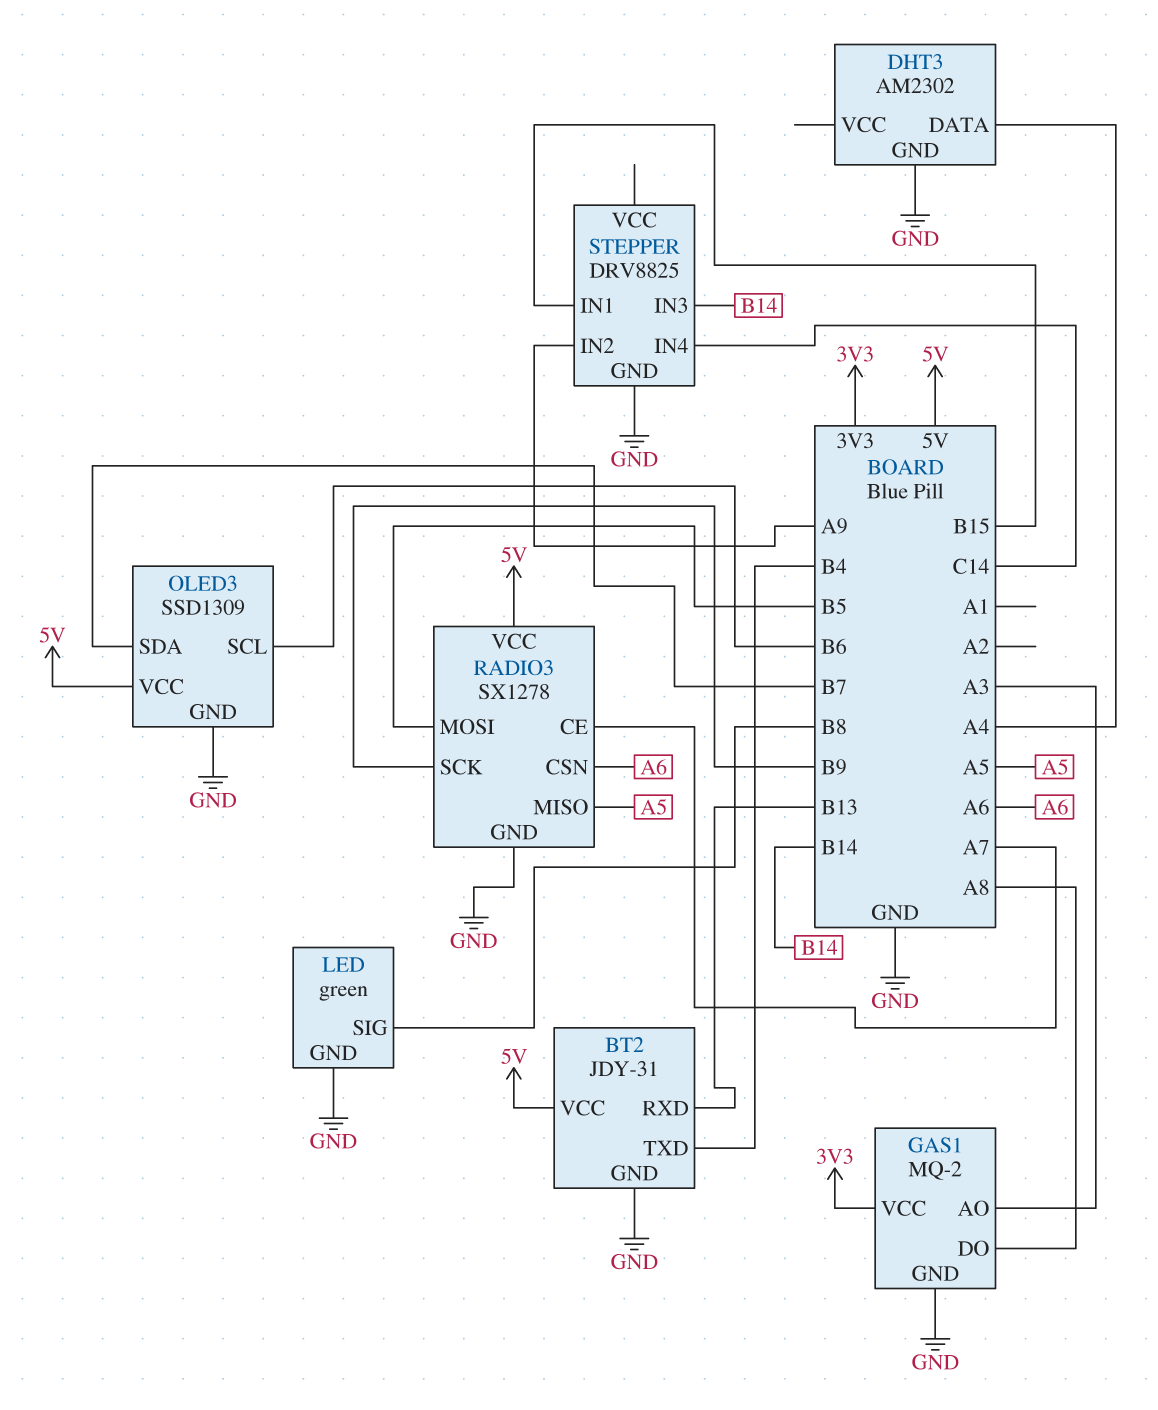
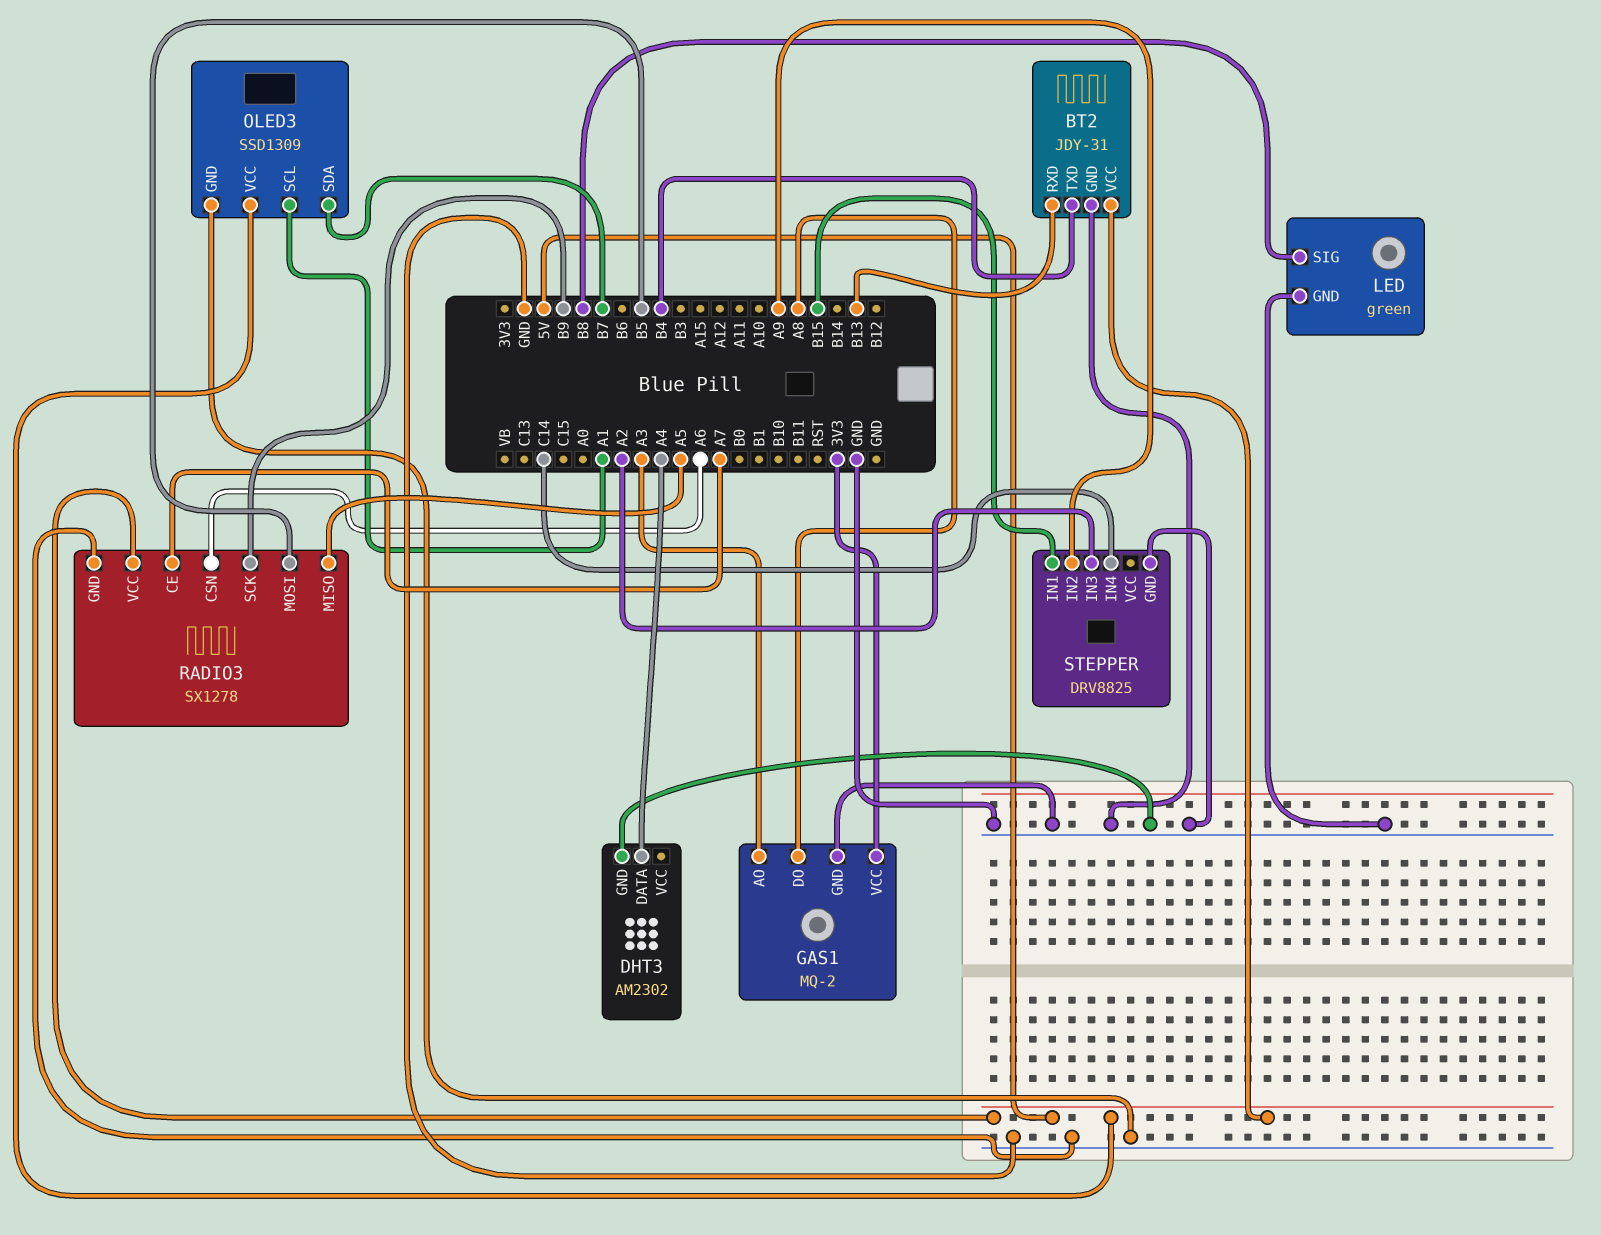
OLED3 pin SCL: B6 -> A1
STEPPER pin IN3: B14 -> A2

